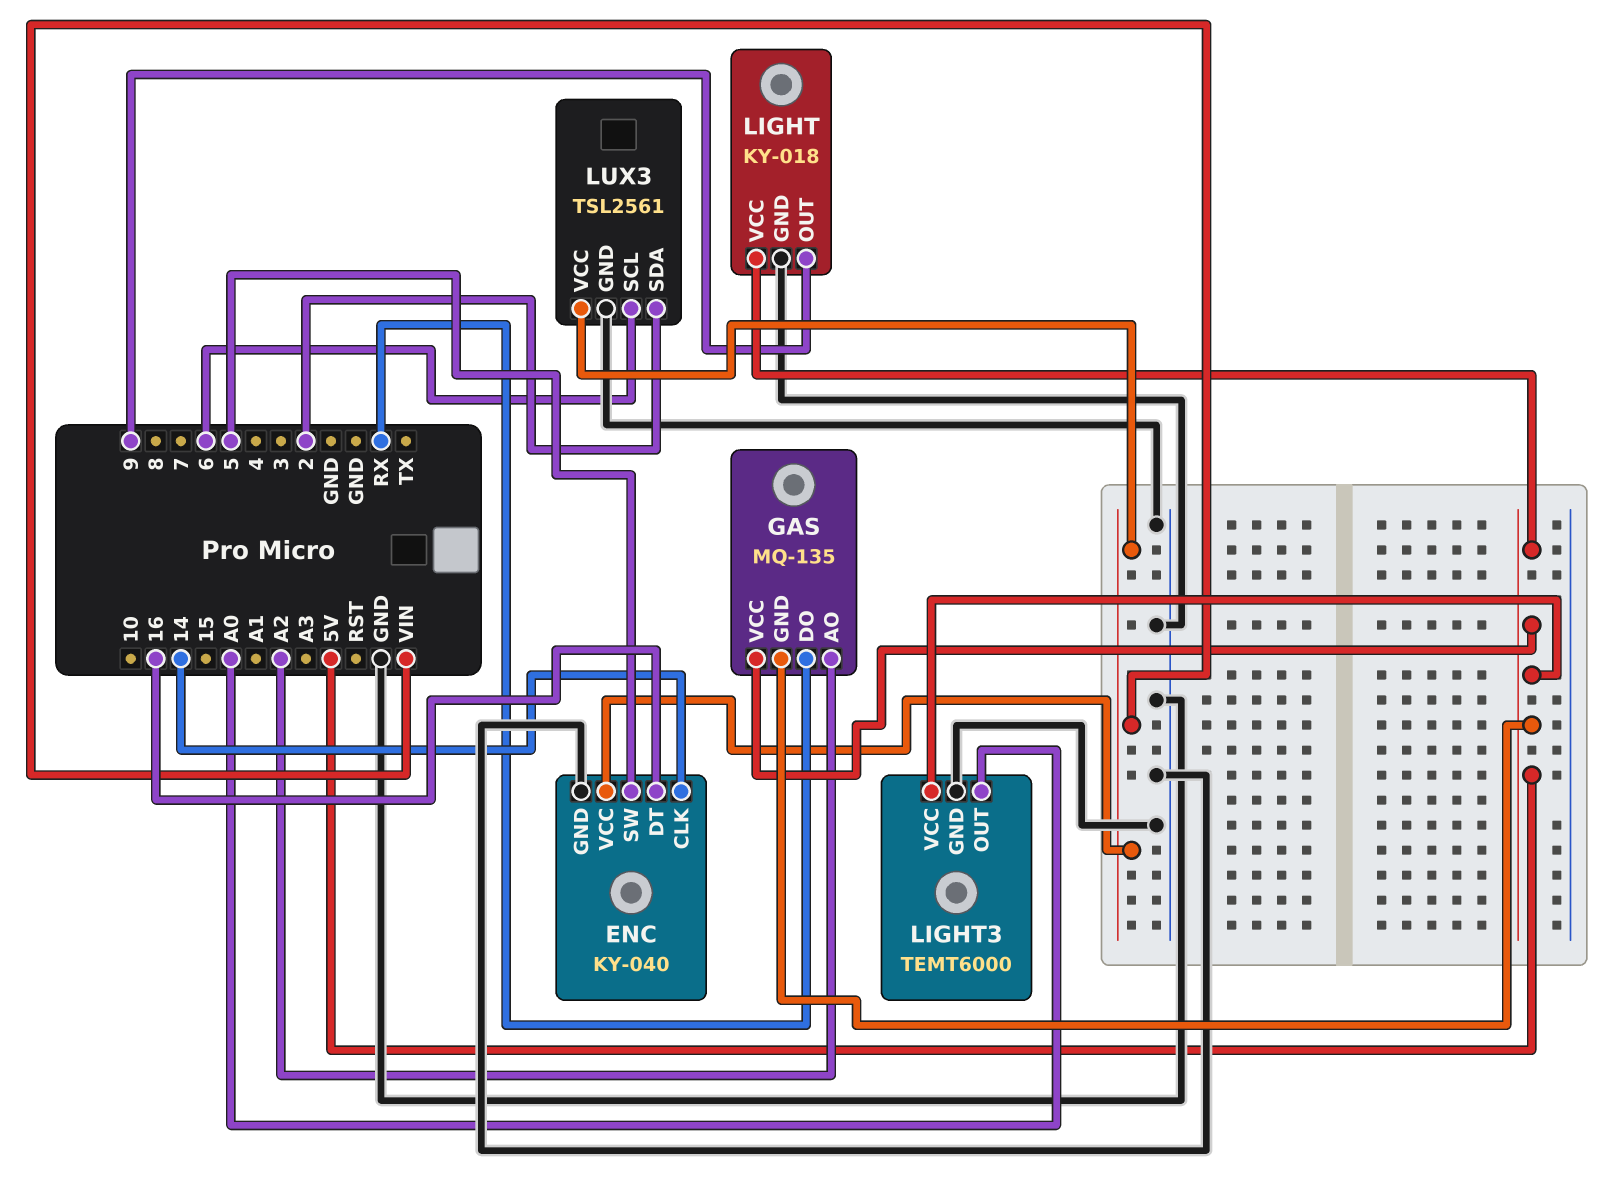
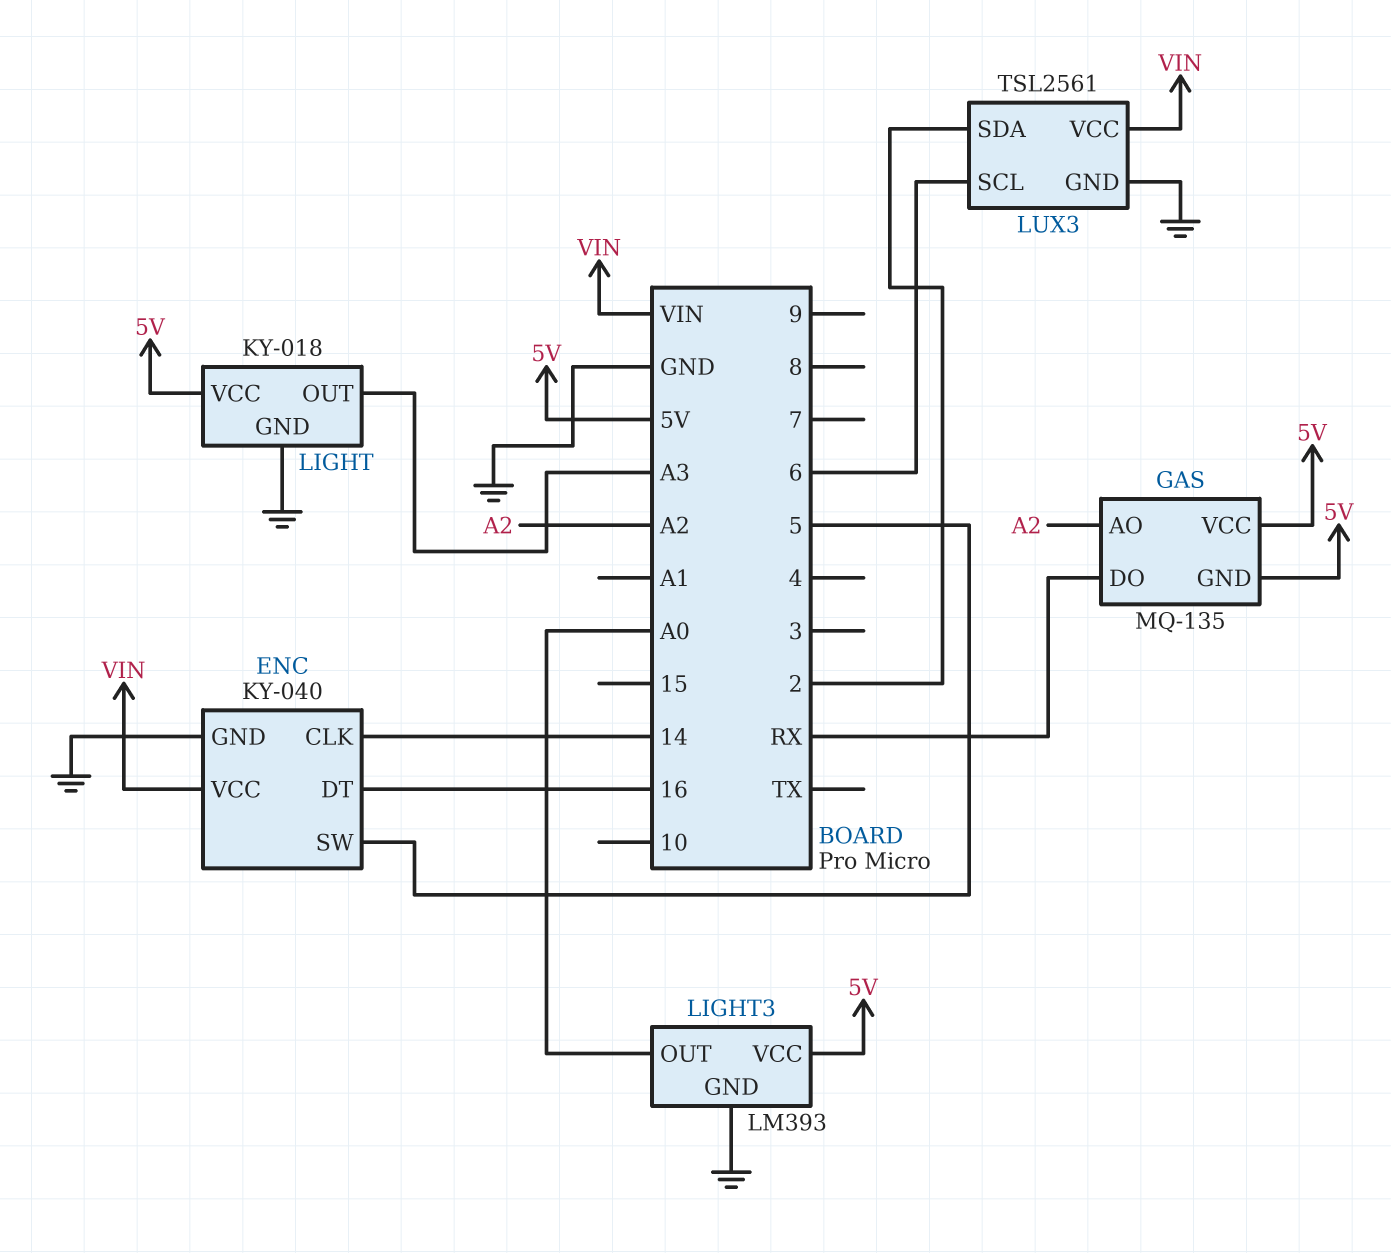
LIGHT pin OUT: 9 -> A3
LIGHT3: TEMT6000 -> LM393

